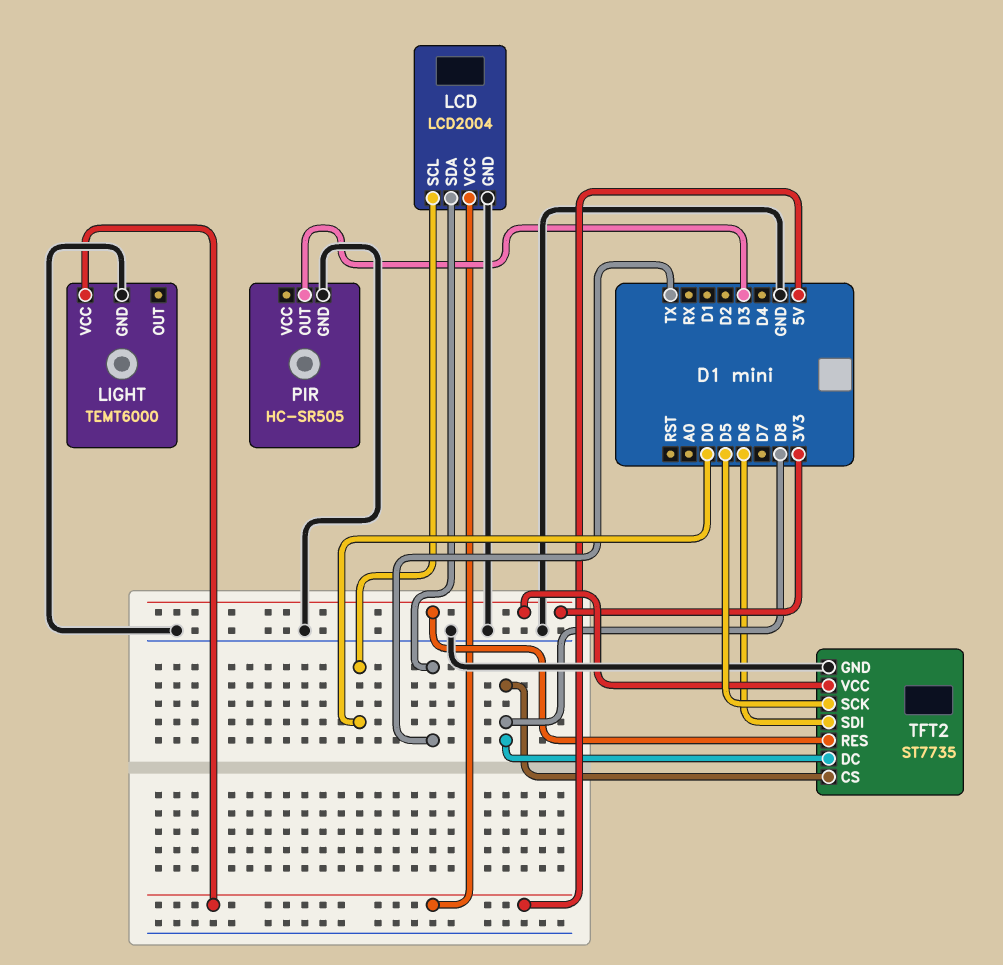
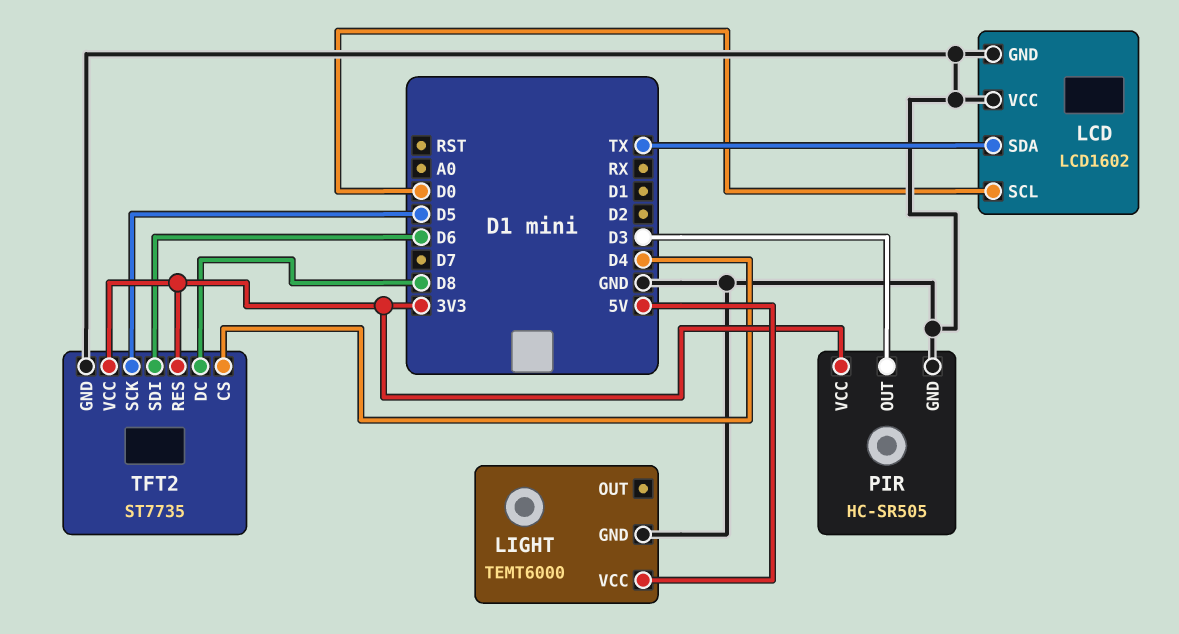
LCD: LCD2004 -> LCD1602
LCD pin VCC: 5V -> GND
PIR pin VCC: none -> 3V3
TFT2 pin CS: D8 -> D4

